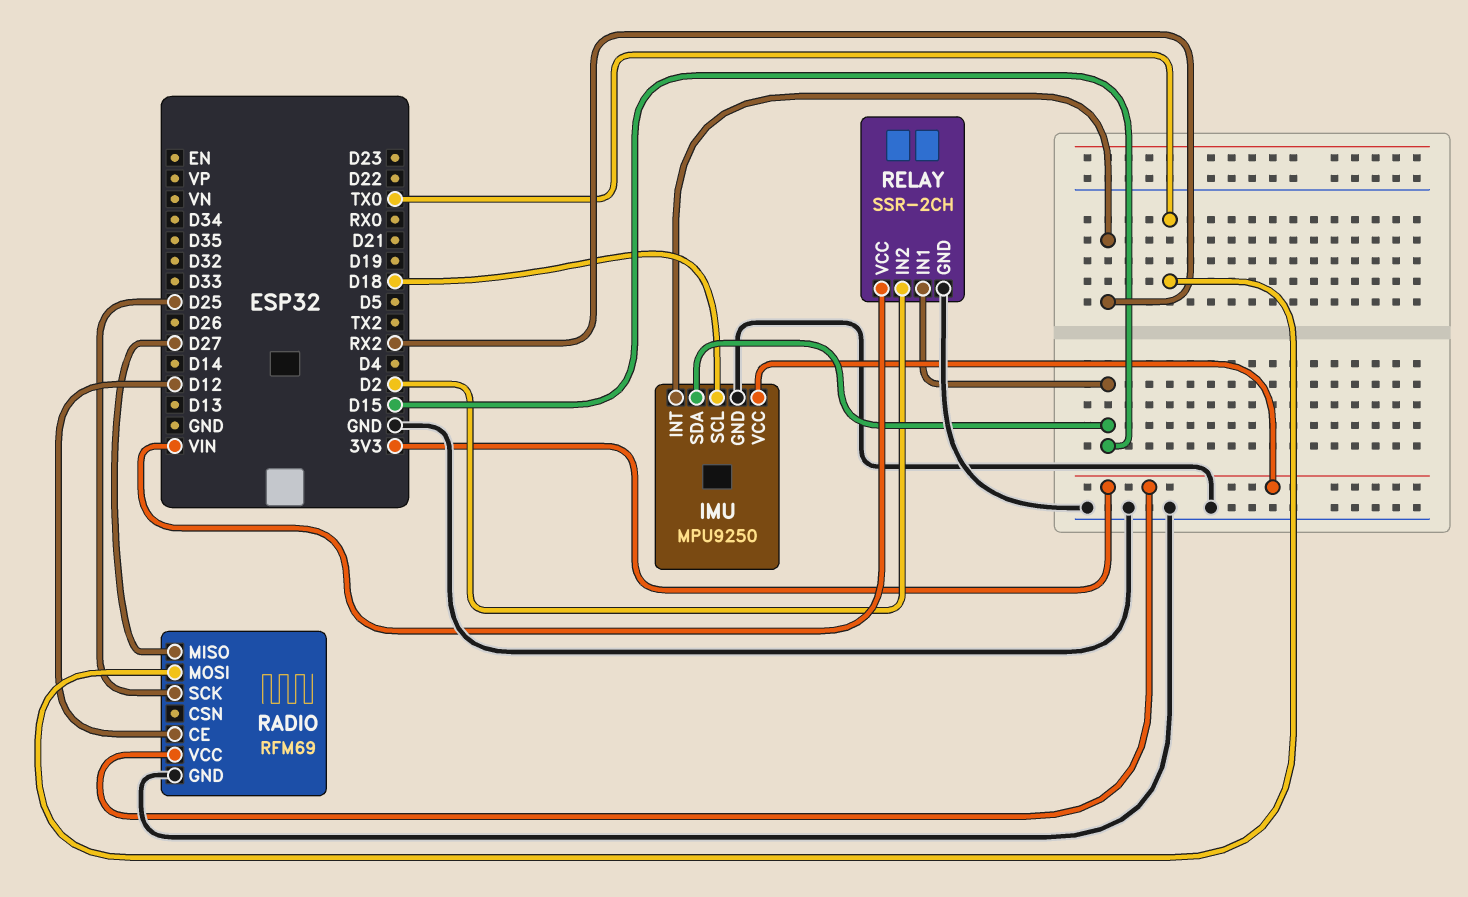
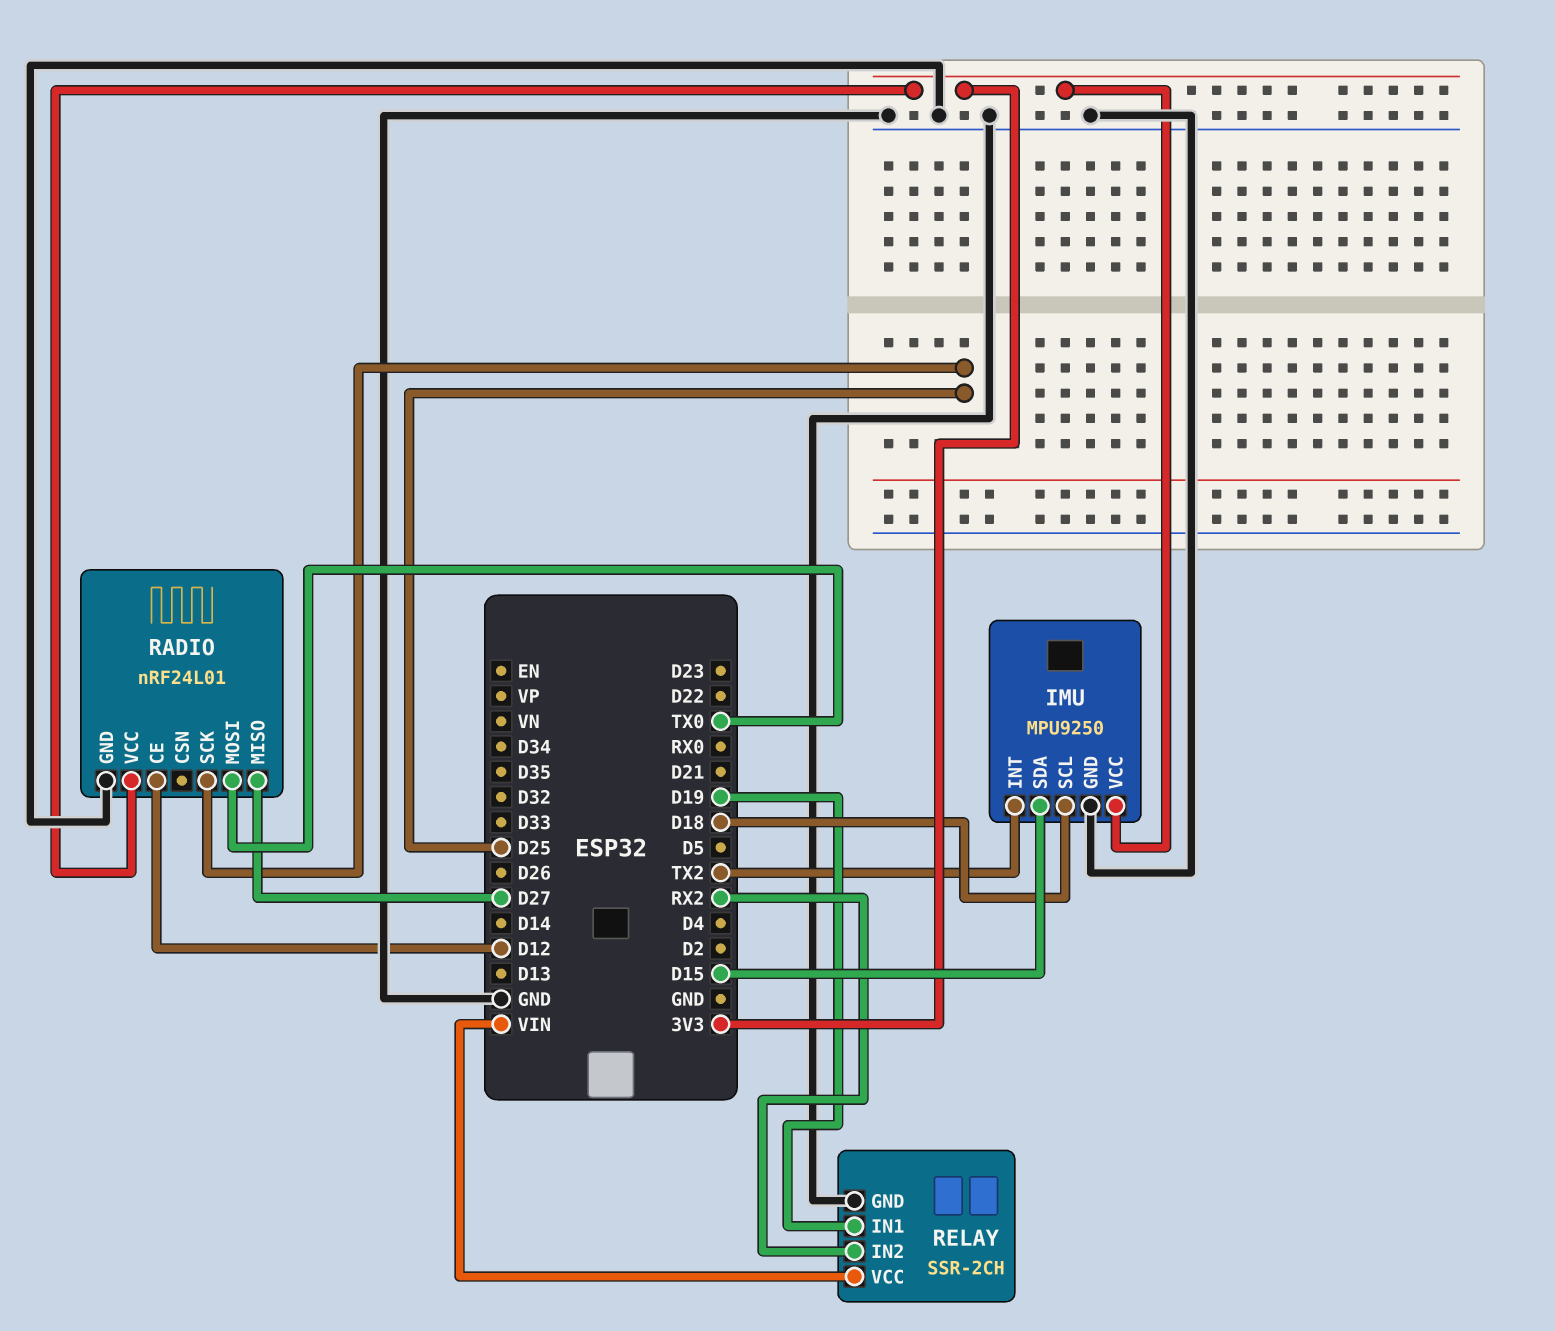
IMU pin INT: RX2 -> TX2
RADIO: RFM69 -> nRF24L01
RELAY pin IN1: D15 -> D19
RELAY pin IN2: D2 -> RX2

